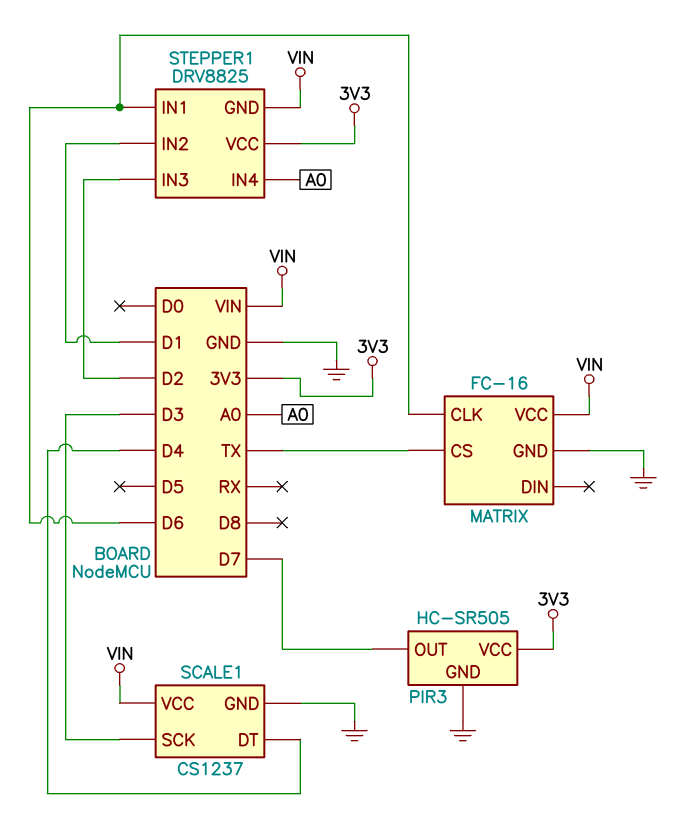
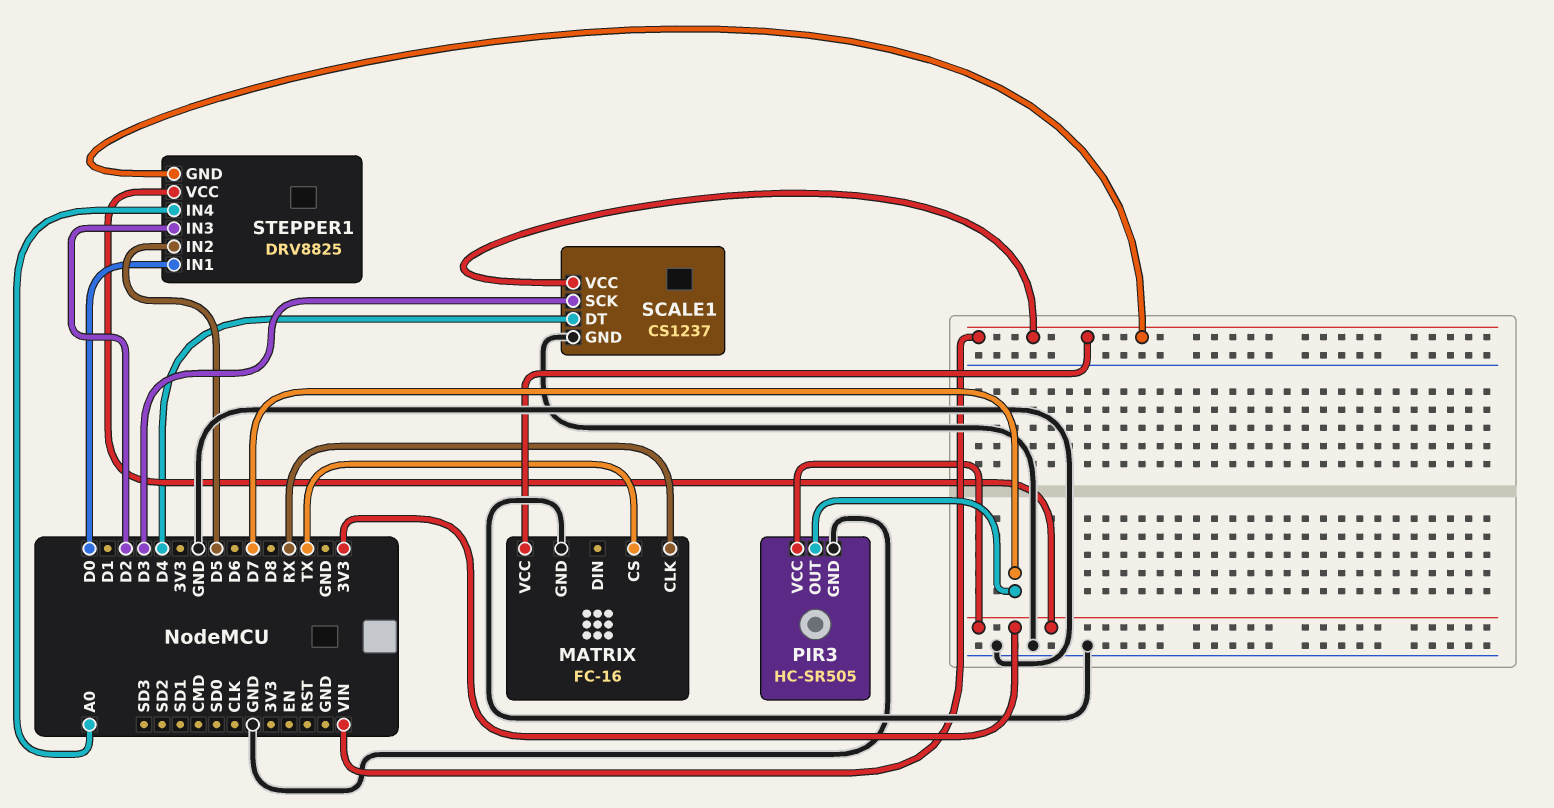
MATRIX pin CLK: D6 -> RX
STEPPER1 pin IN1: D6 -> D0
STEPPER1 pin IN2: D1 -> D5

